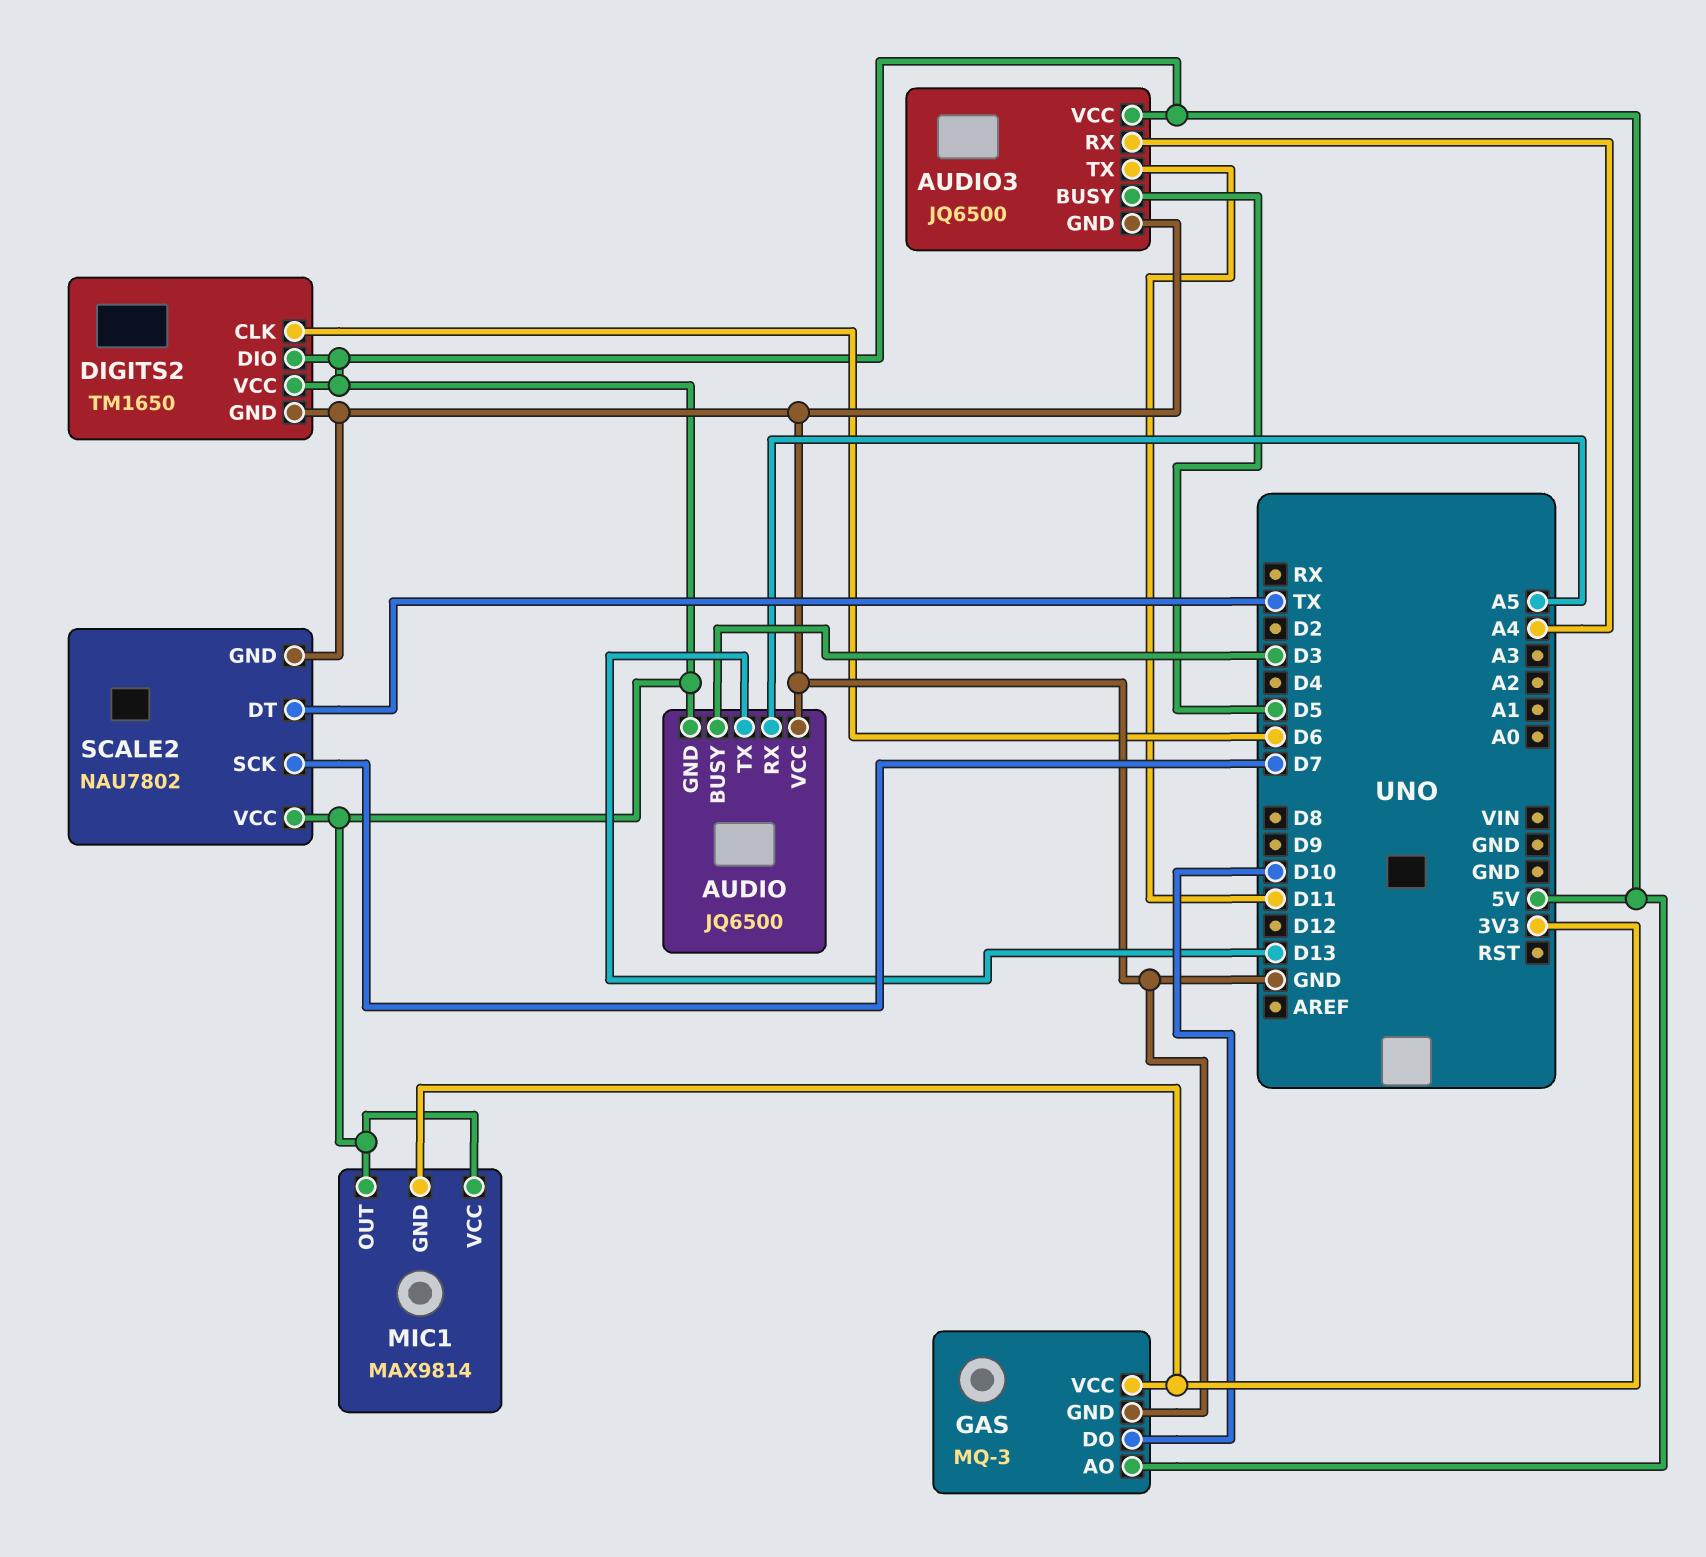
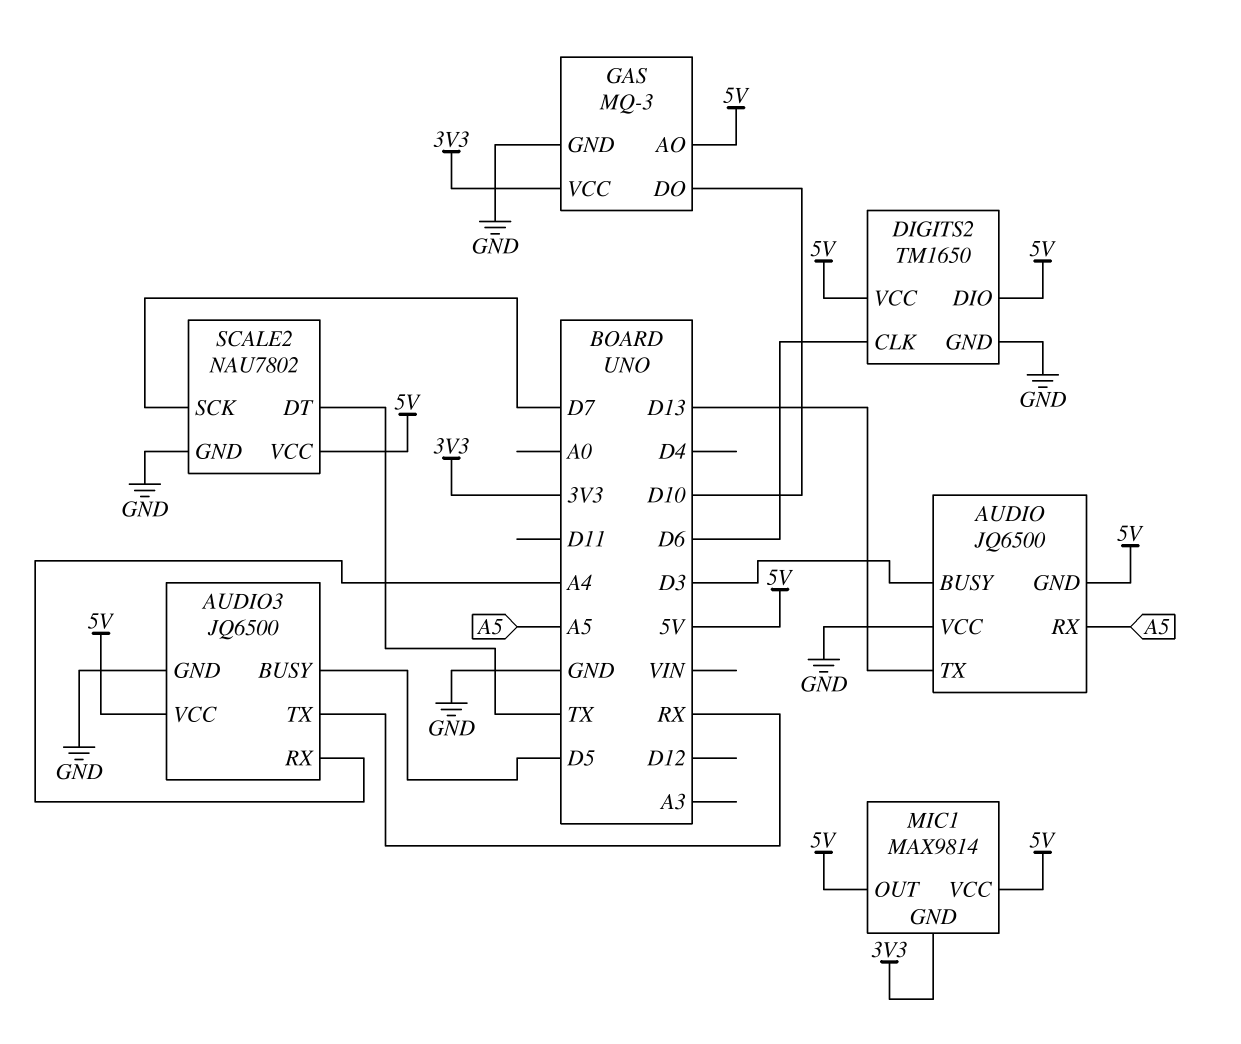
AUDIO3 pin TX: D11 -> RX

